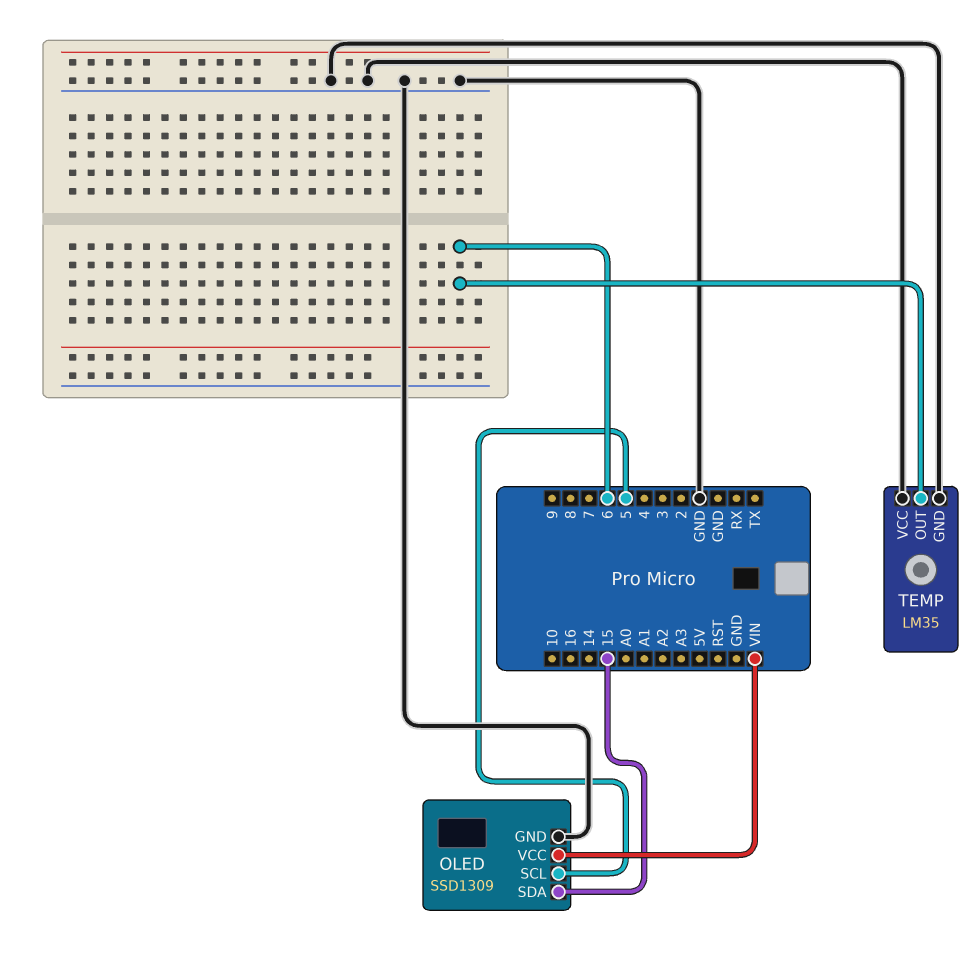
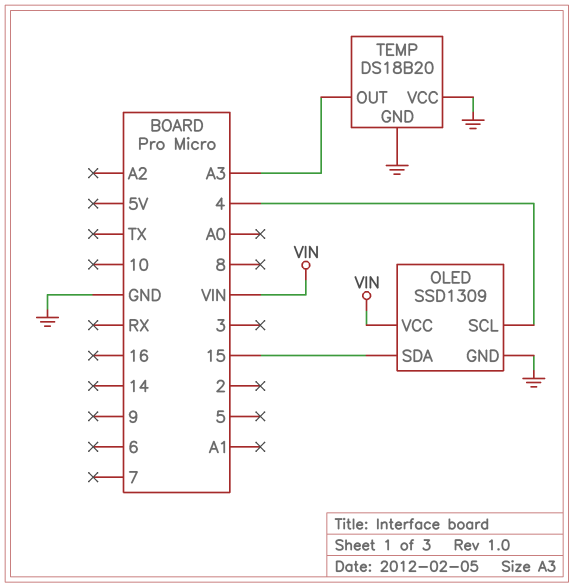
OLED pin SCL: 5 -> 4
TEMP: LM35 -> DS18B20
TEMP pin OUT: 6 -> A3

